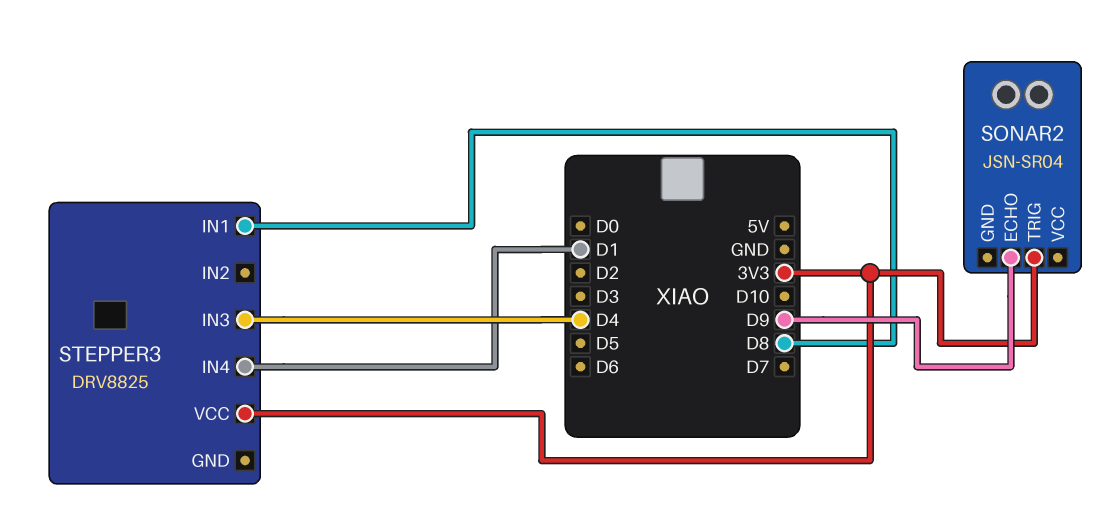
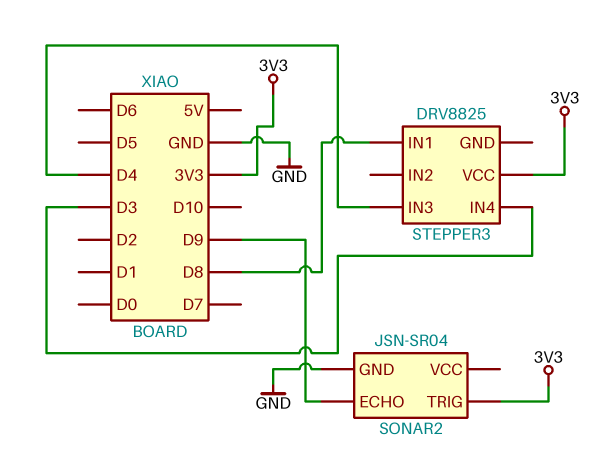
SONAR2 pin GND: none -> GND
STEPPER3 pin IN4: D1 -> D3

